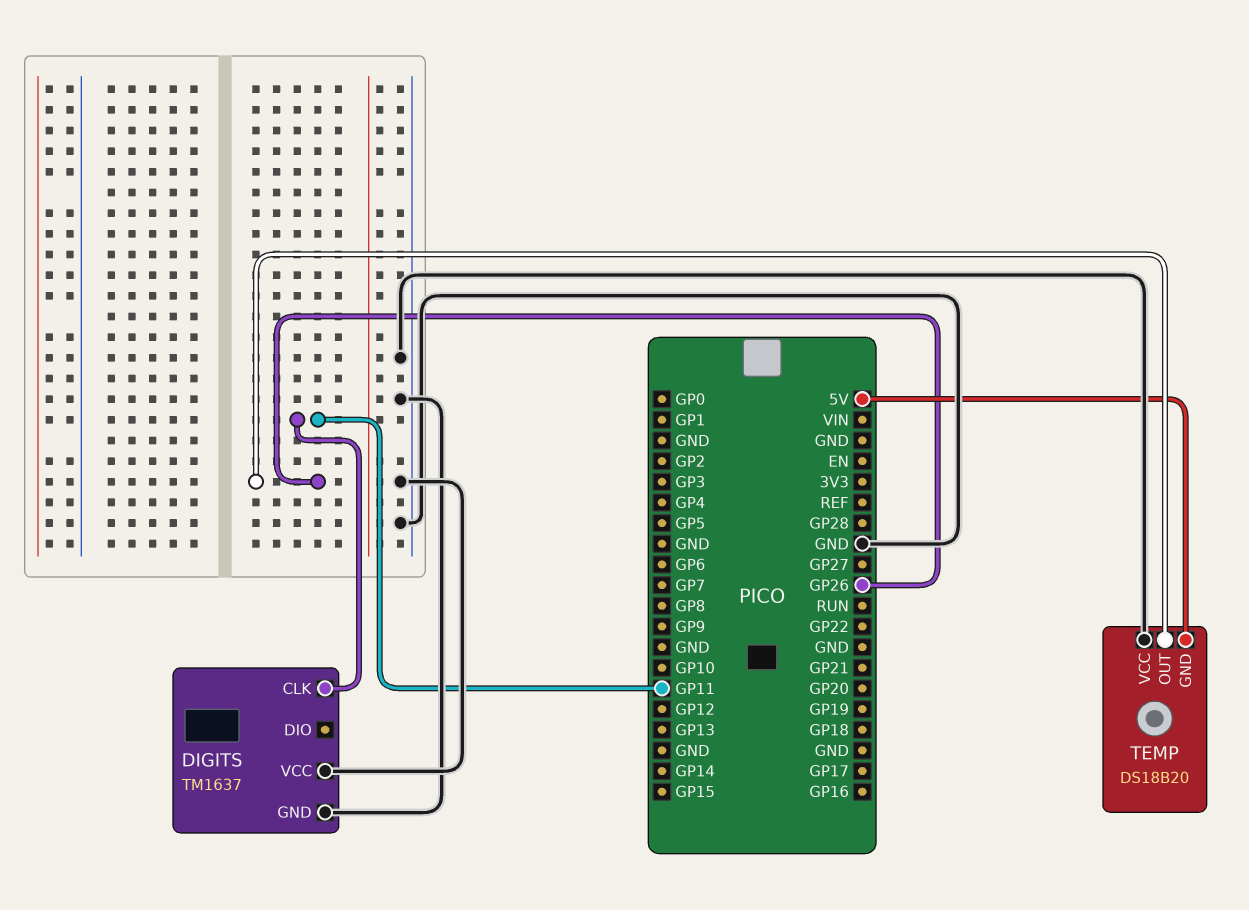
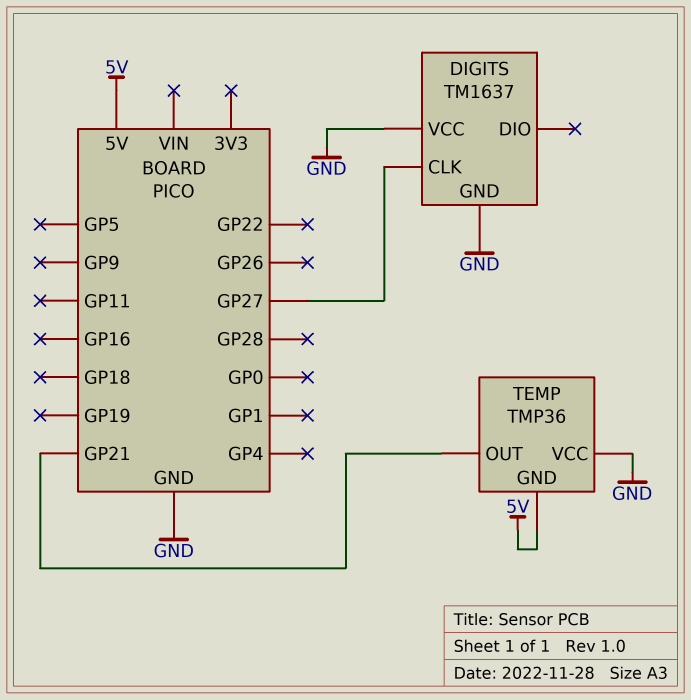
DIGITS pin CLK: GP11 -> GP27
TEMP: DS18B20 -> TMP36
TEMP pin OUT: GP26 -> GP21

